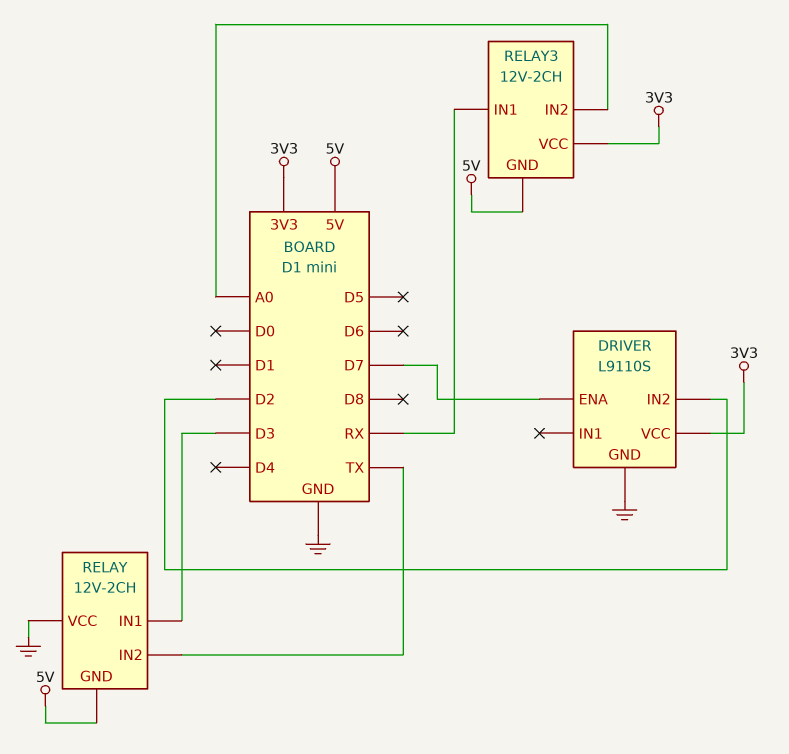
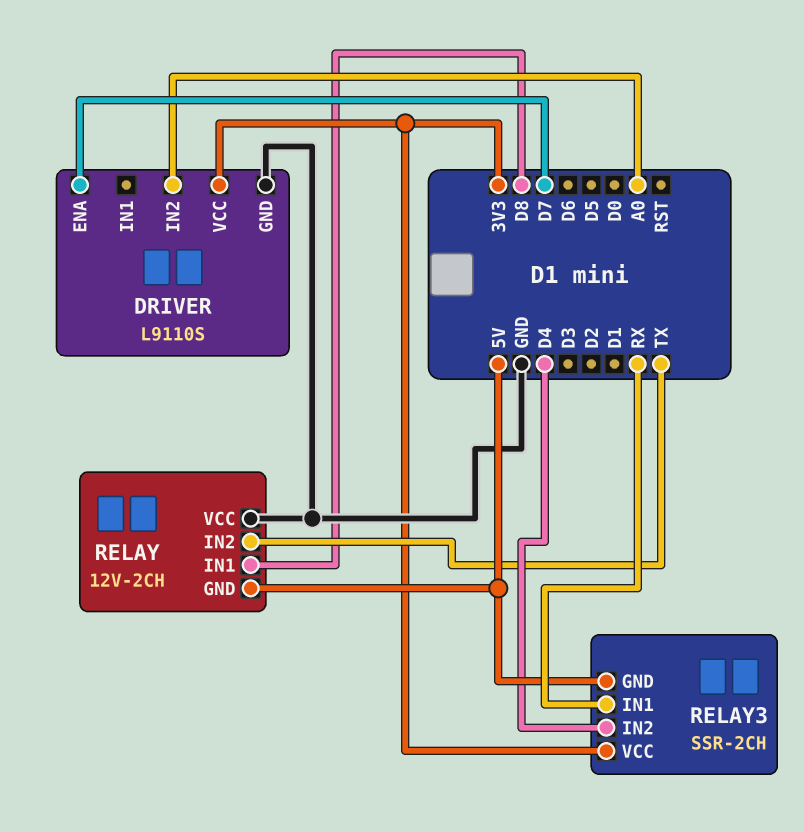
DRIVER pin IN2: D2 -> A0
RELAY pin IN1: D3 -> D8
RELAY3: 12V-2CH -> SSR-2CH
RELAY3 pin IN2: A0 -> D4

